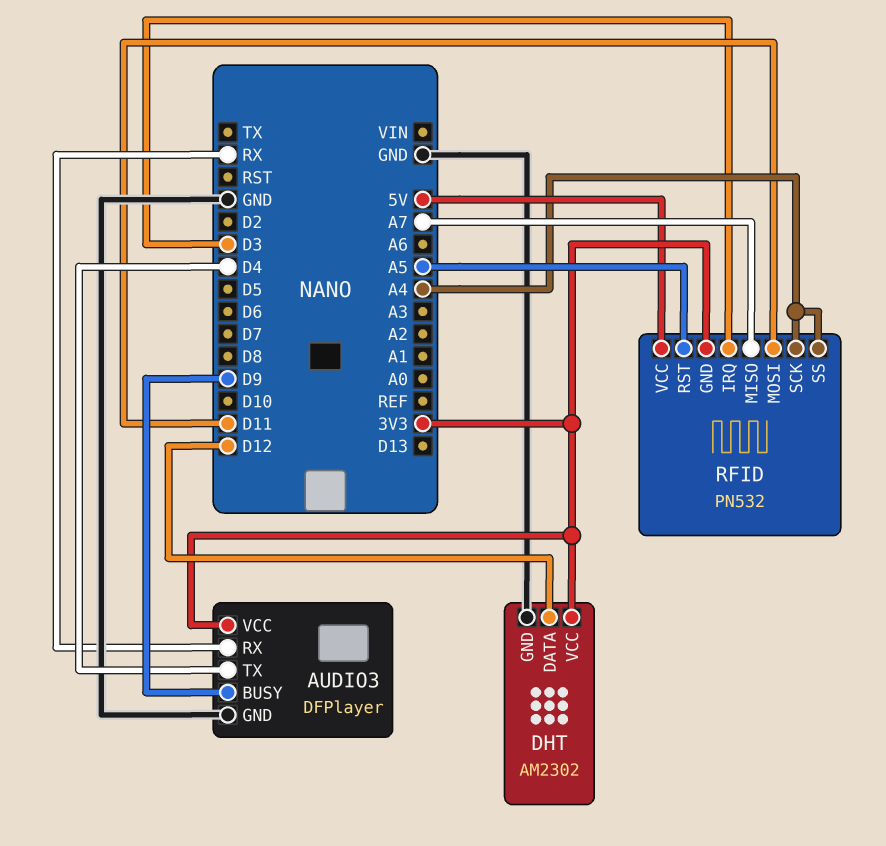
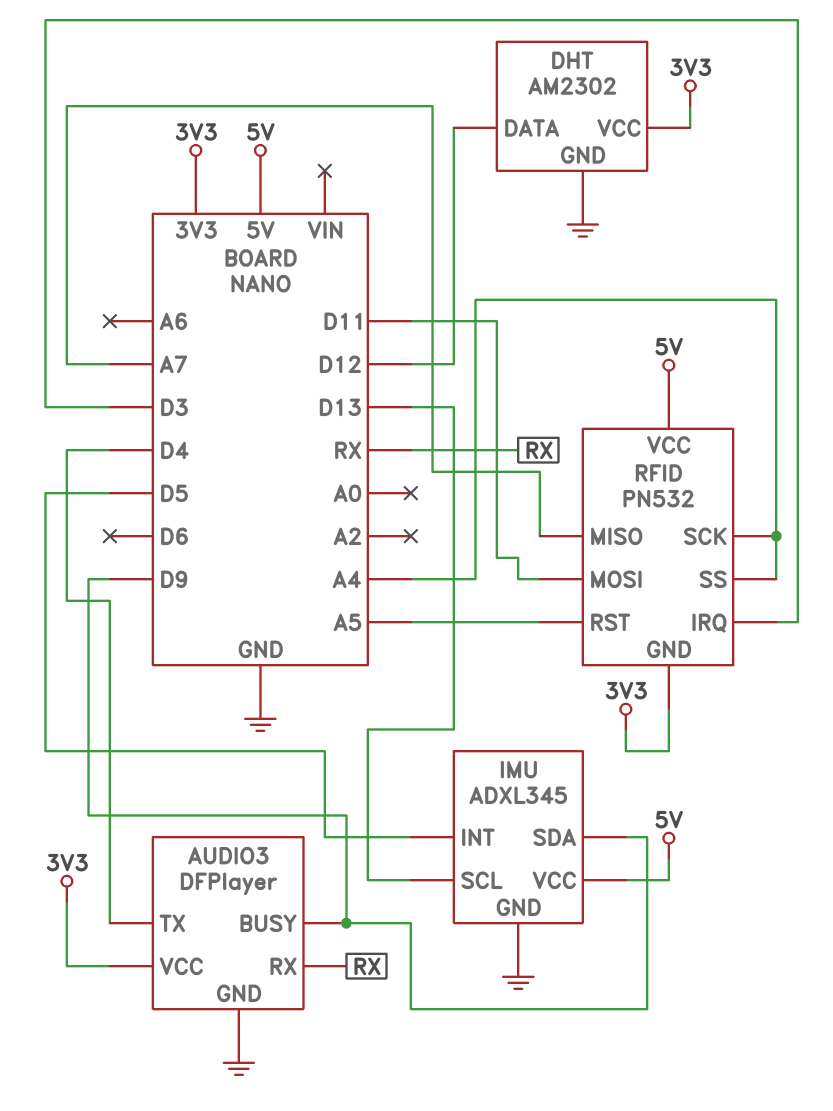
IMU: none -> ADXL345
IMU pin GND: none -> GND
IMU pin INT: none -> D5
IMU pin SCL: none -> D13
IMU pin SDA: none -> D9
IMU pin VCC: none -> 5V

